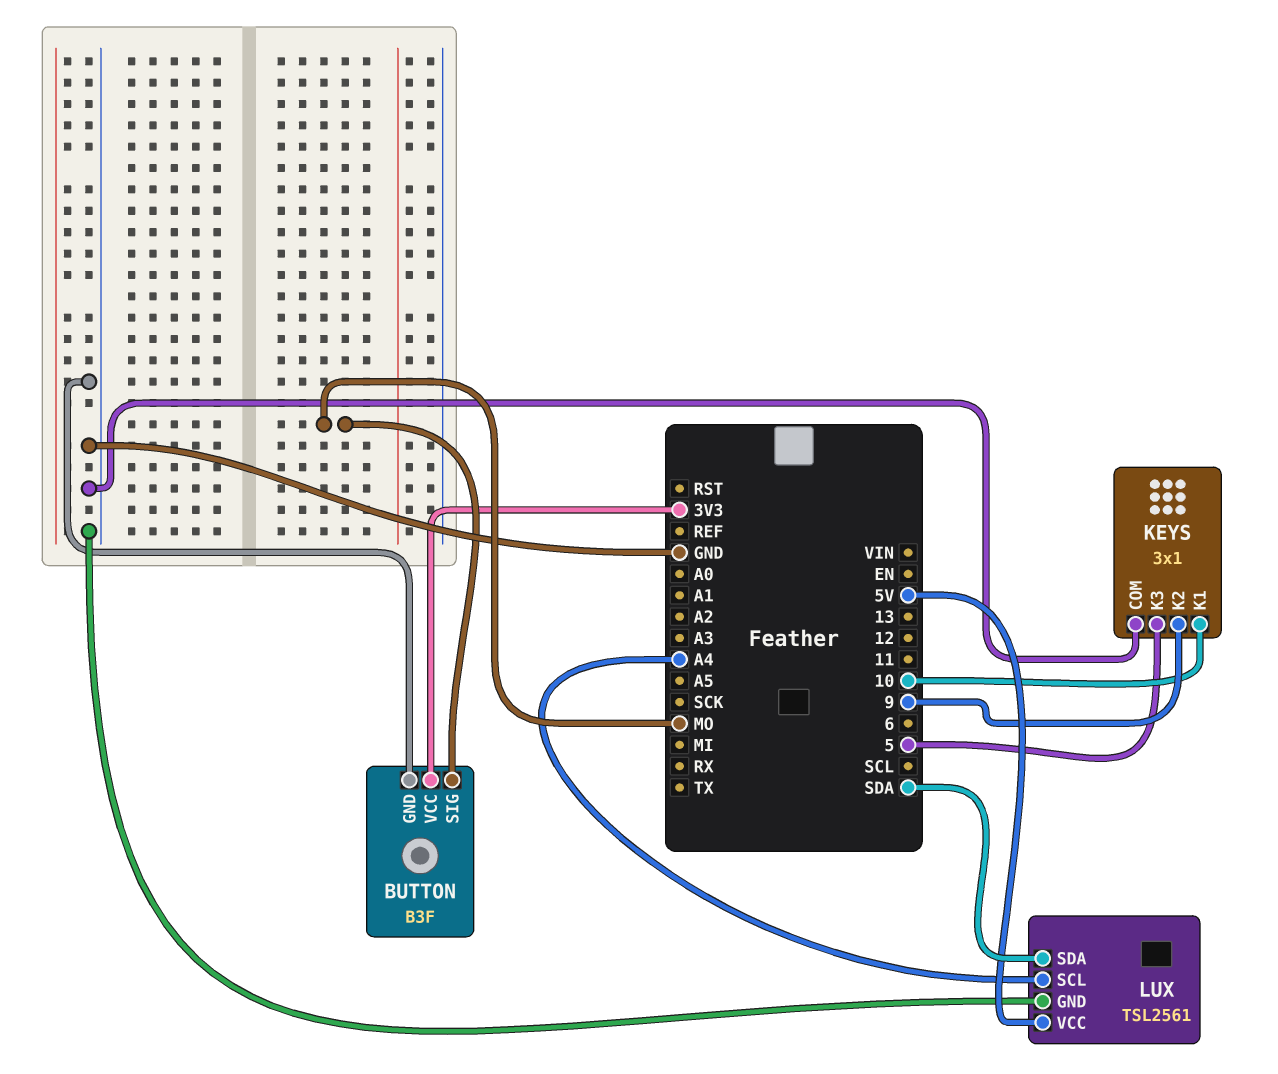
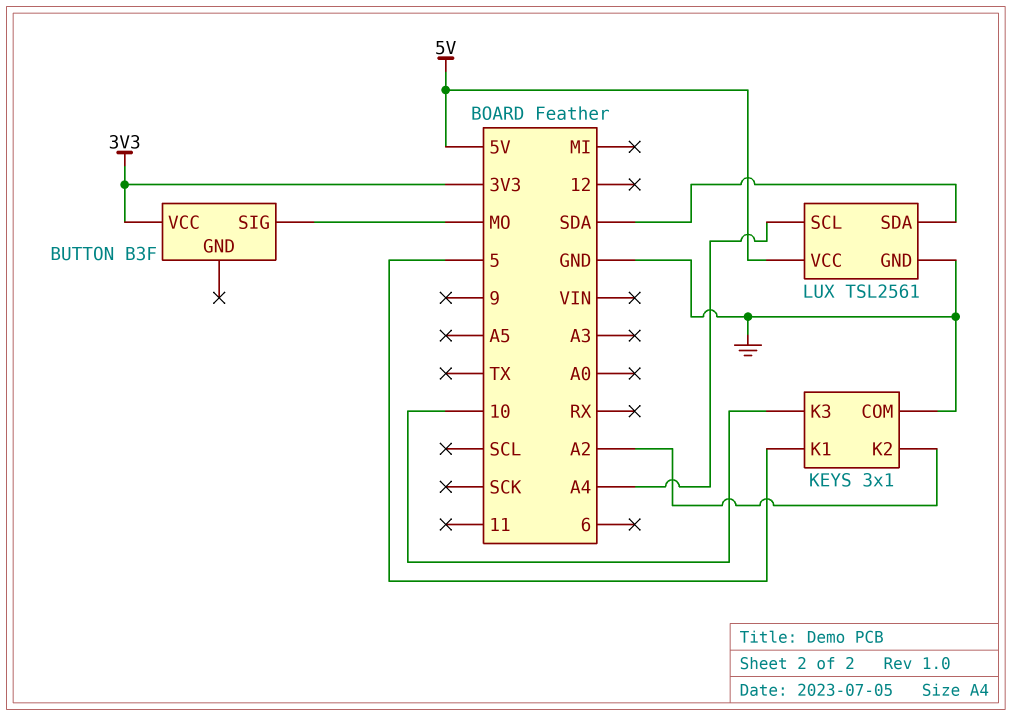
BUTTON pin GND: GND -> none
KEYS pin K1: 10 -> 5
KEYS pin K2: 9 -> A2
KEYS pin K3: 5 -> 10

